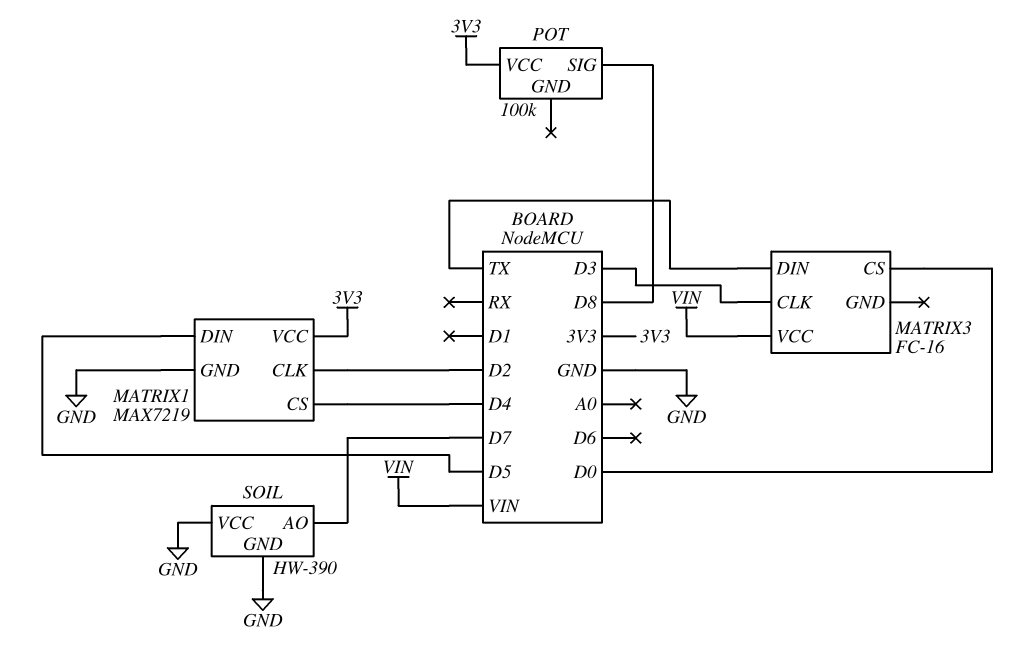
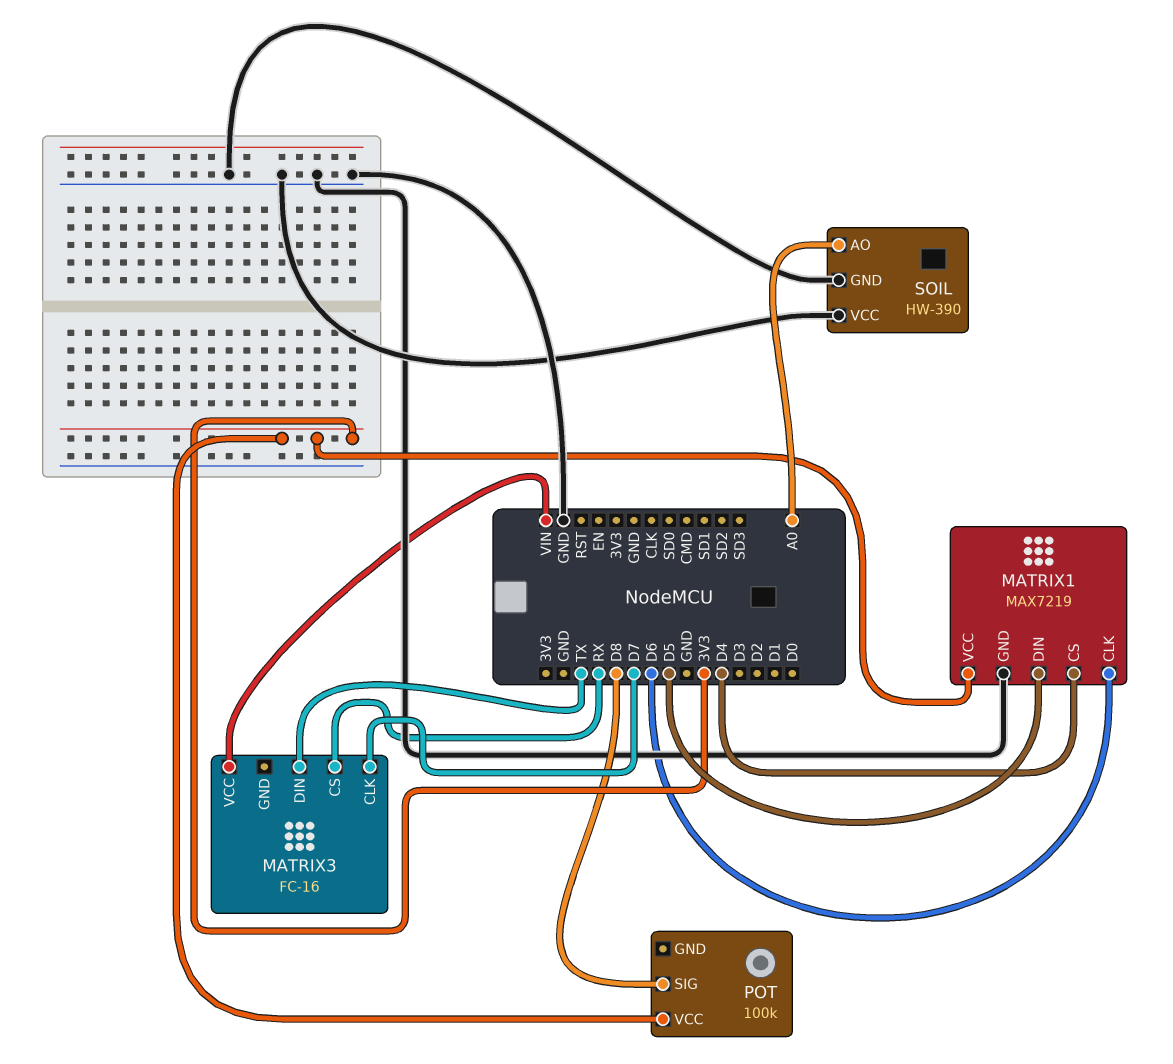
MATRIX1 pin CLK: D2 -> D6
MATRIX3 pin CLK: D3 -> D7
MATRIX3 pin CS: D0 -> RX
SOIL pin AO: D7 -> A0

